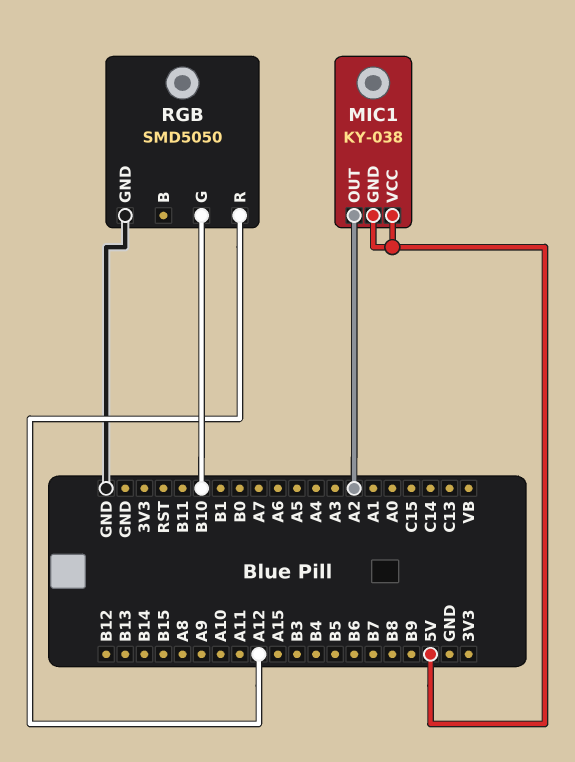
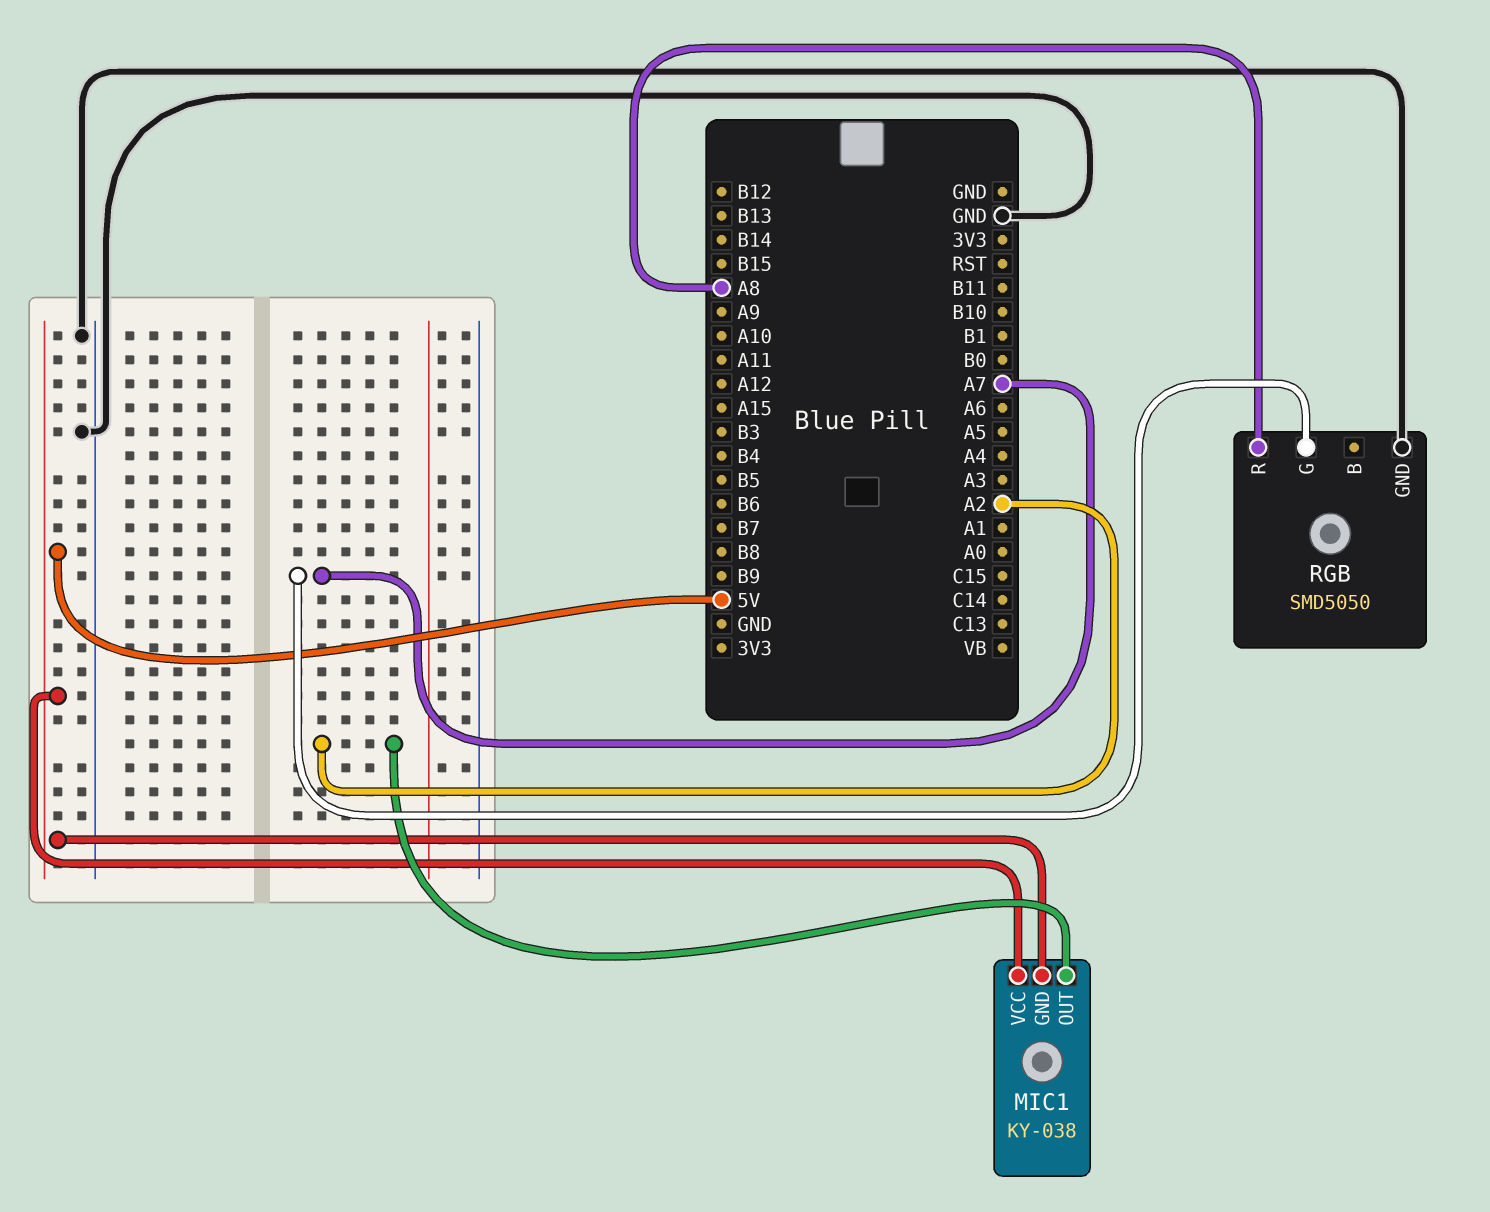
RGB pin G: B10 -> A7
RGB pin R: A12 -> A8

